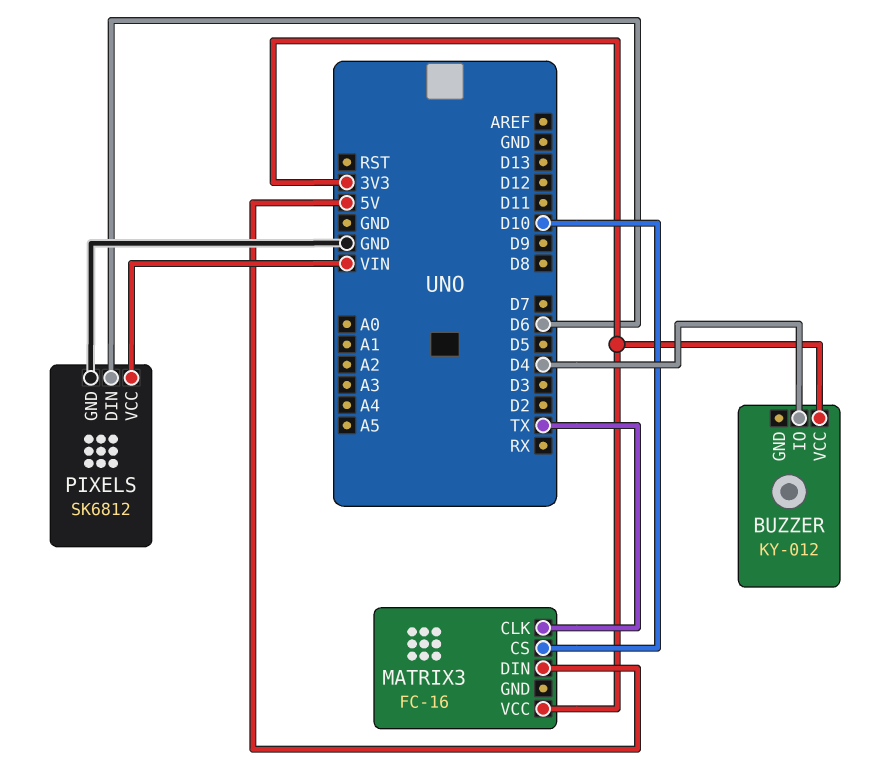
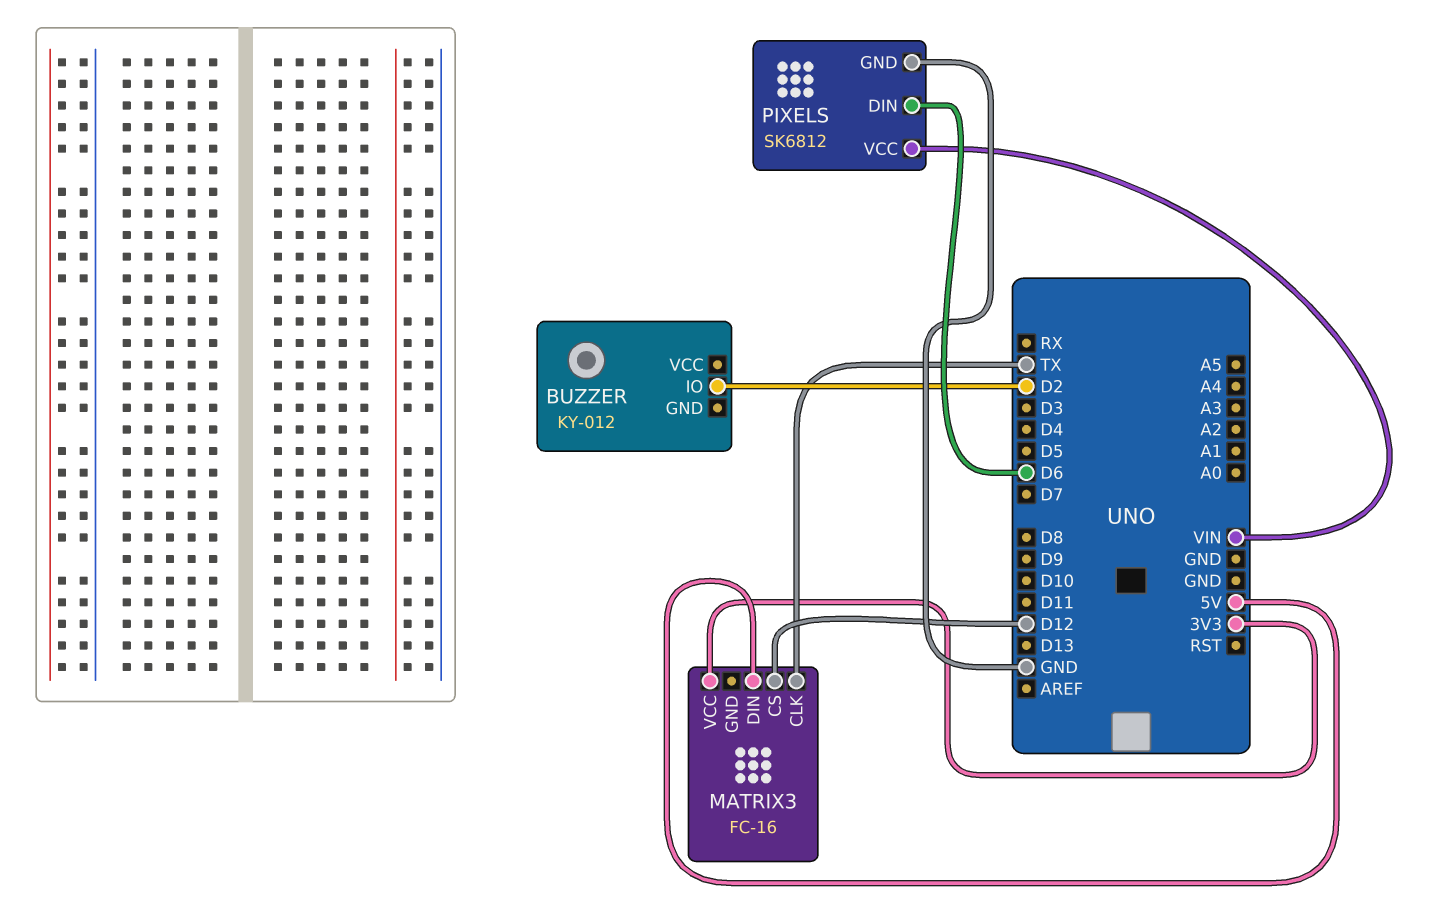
BUZZER pin IO: D4 -> D2
BUZZER pin VCC: 3V3 -> none
MATRIX3 pin CS: D10 -> D12

